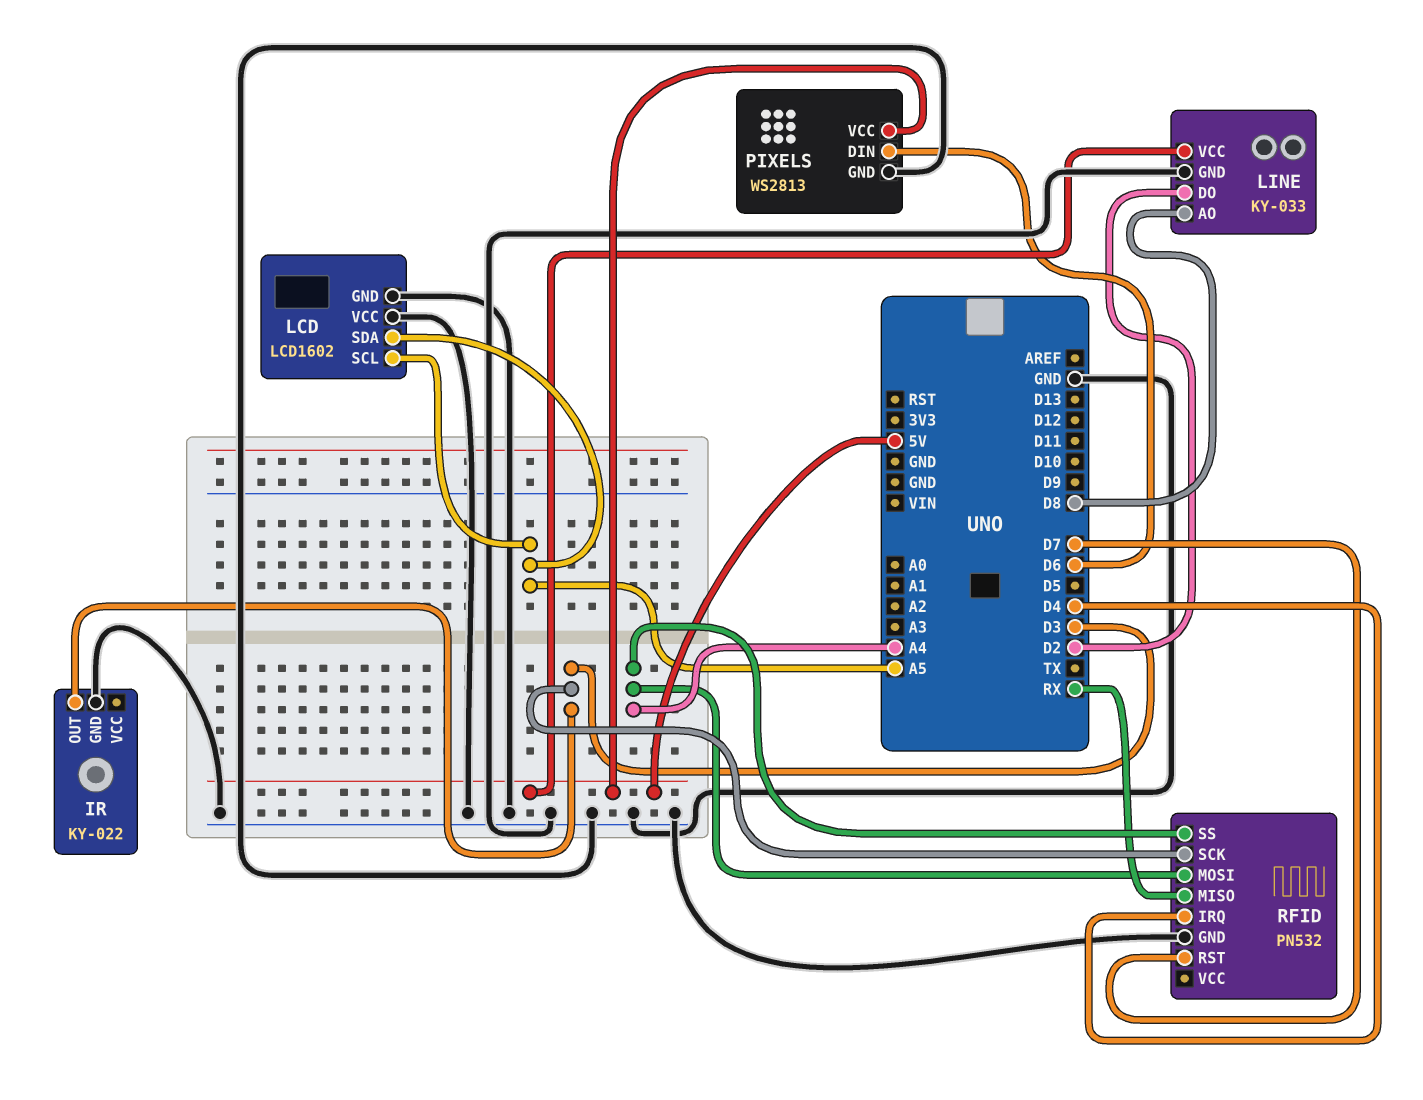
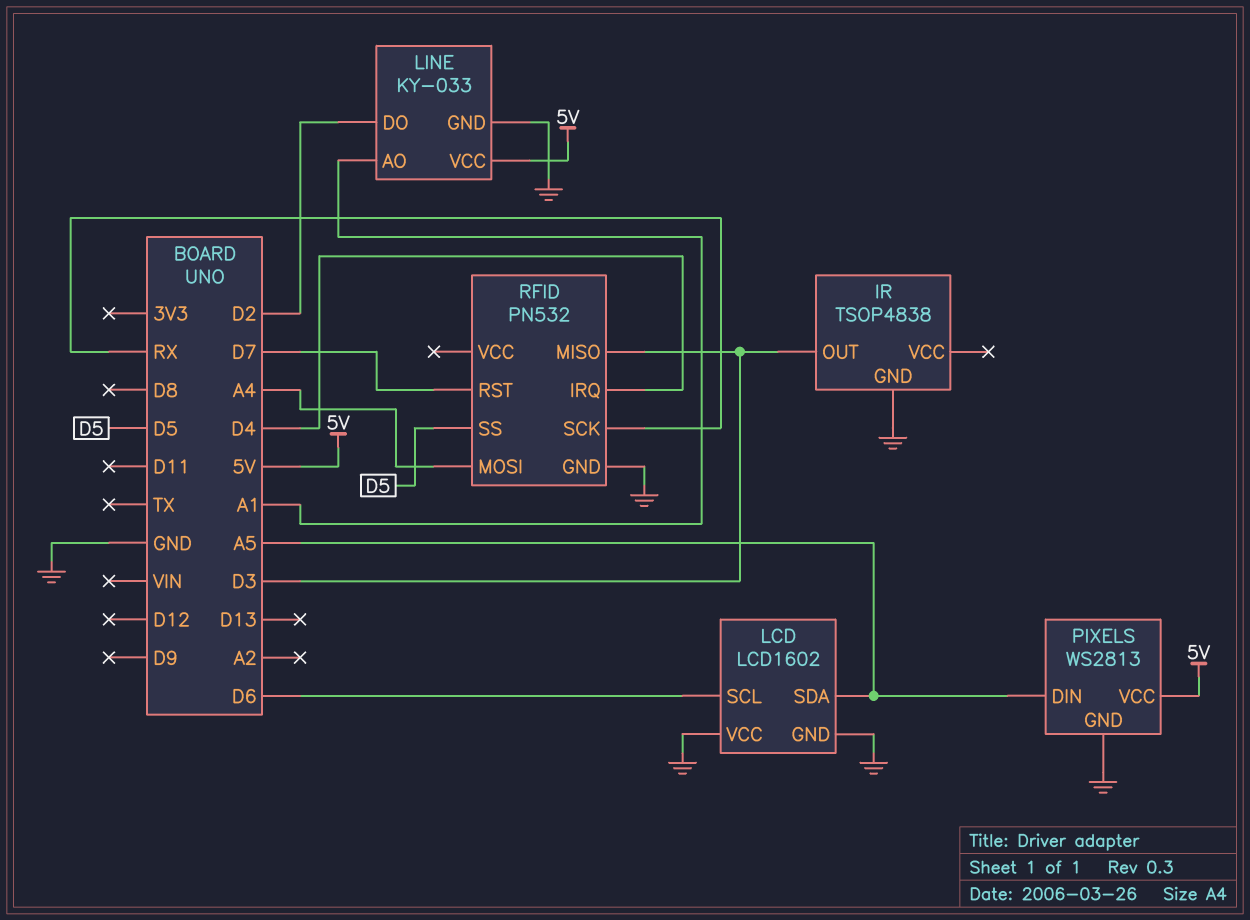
IR: KY-022 -> TSOP4838
LCD pin SCL: A5 -> D6
LINE pin AO: D8 -> A1
PIXELS pin DIN: D6 -> A5
RFID pin MISO: RX -> D3
RFID pin SCK: D3 -> RX
RFID pin SS: A4 -> D5

